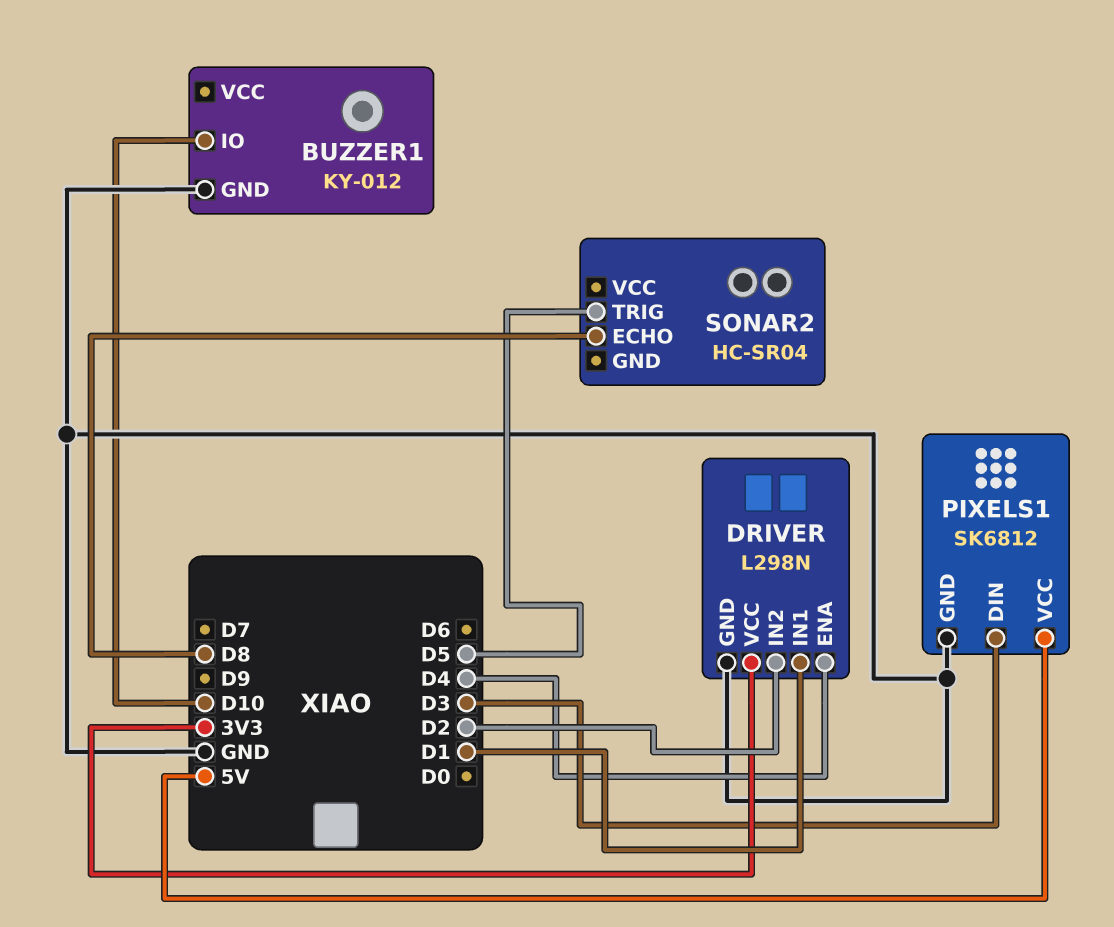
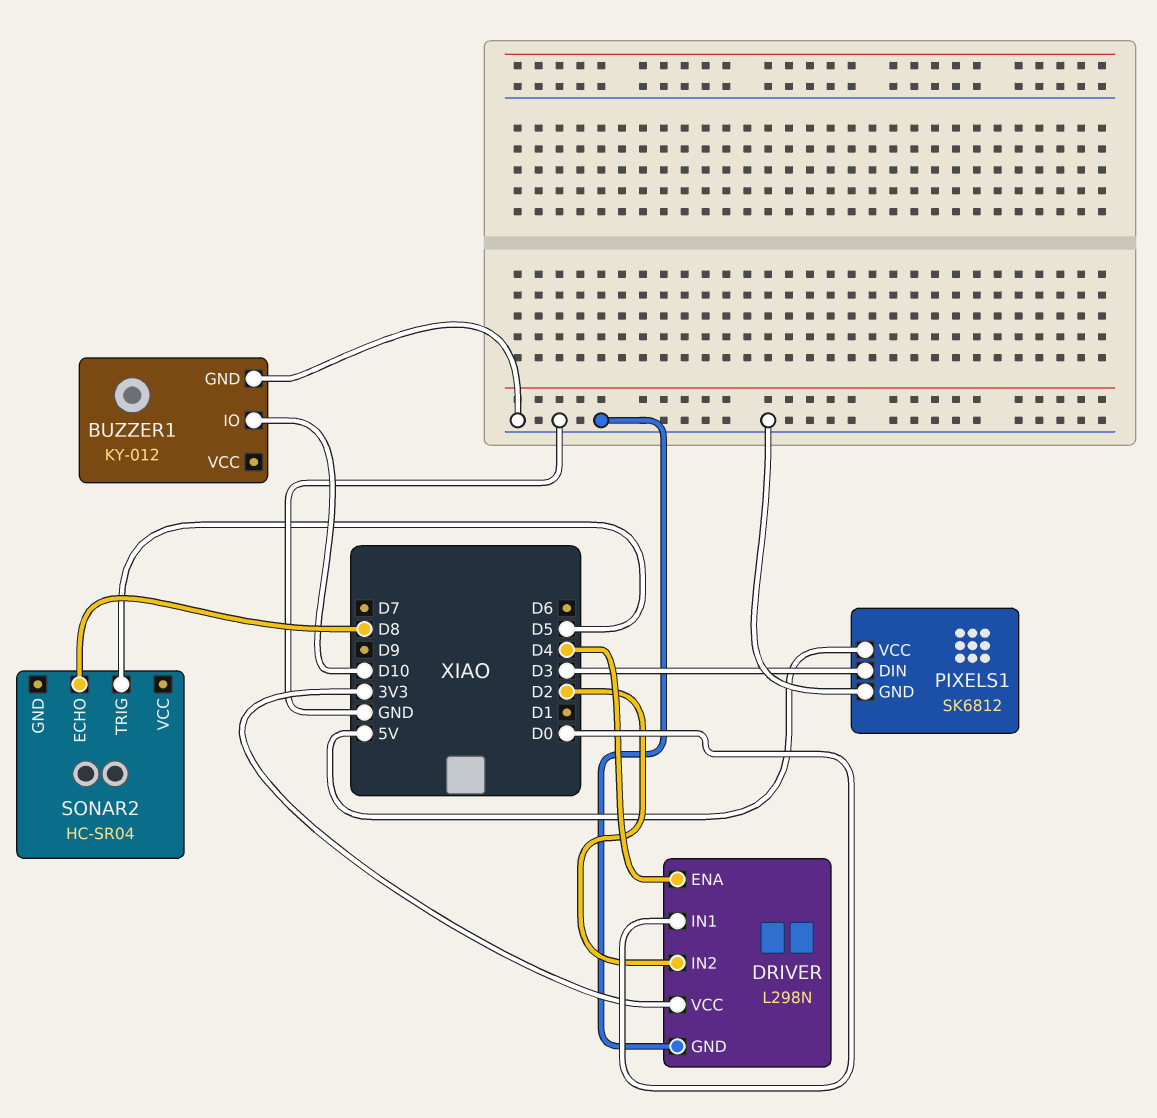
DRIVER pin IN1: D1 -> D0

